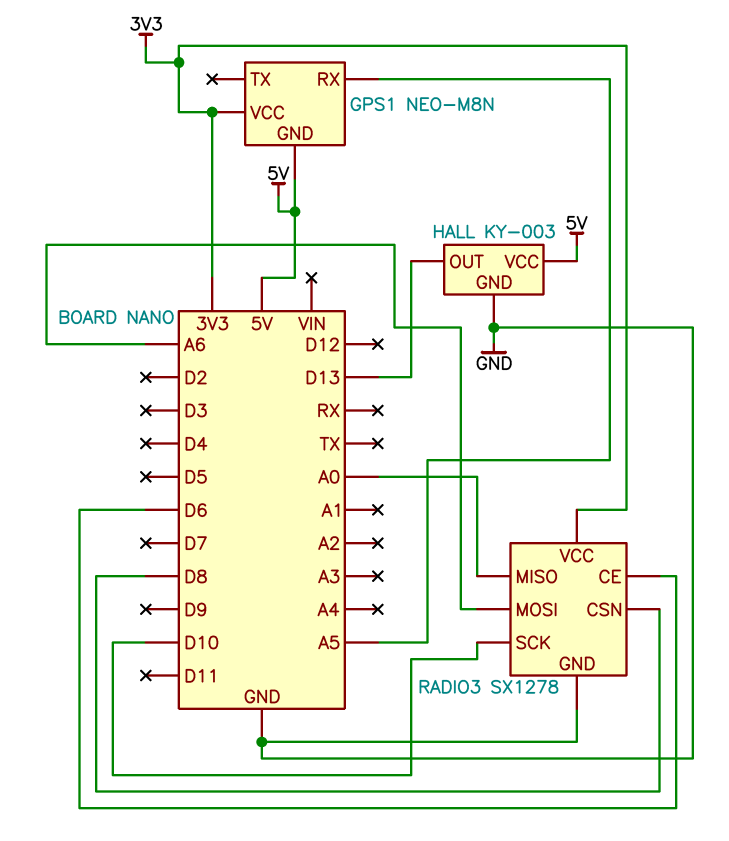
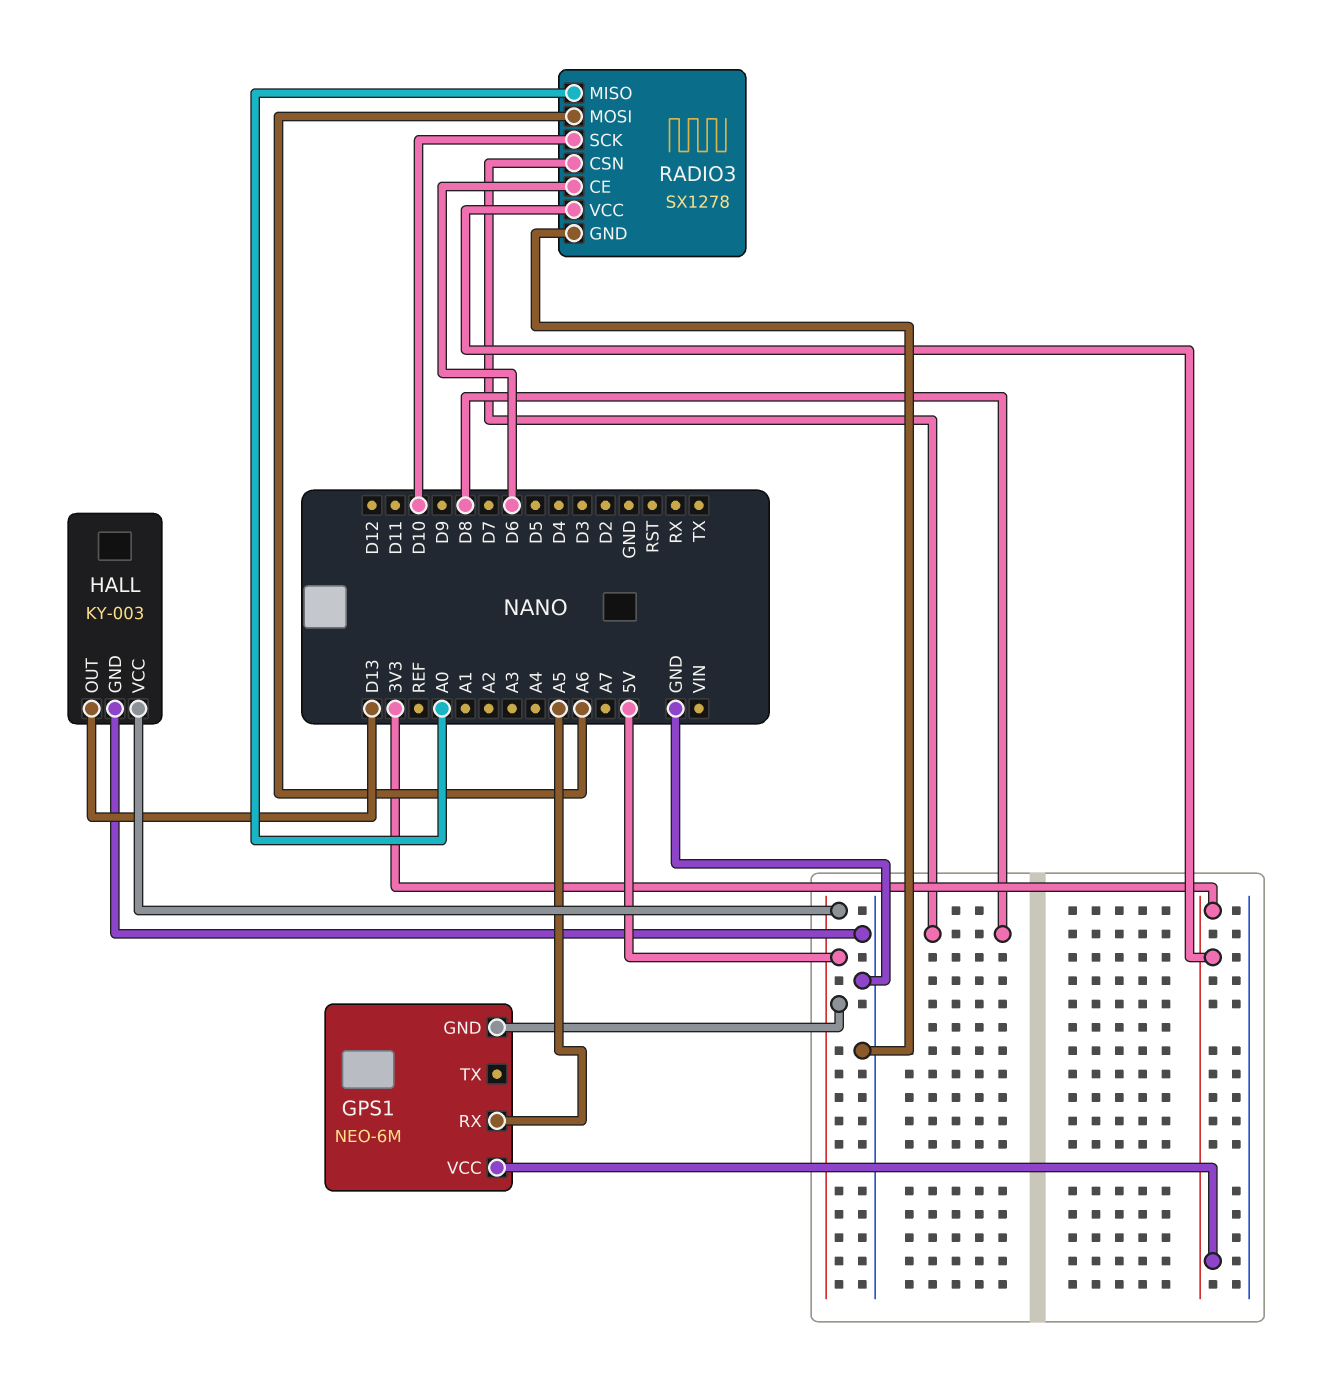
GPS1: NEO-M8N -> NEO-6M

